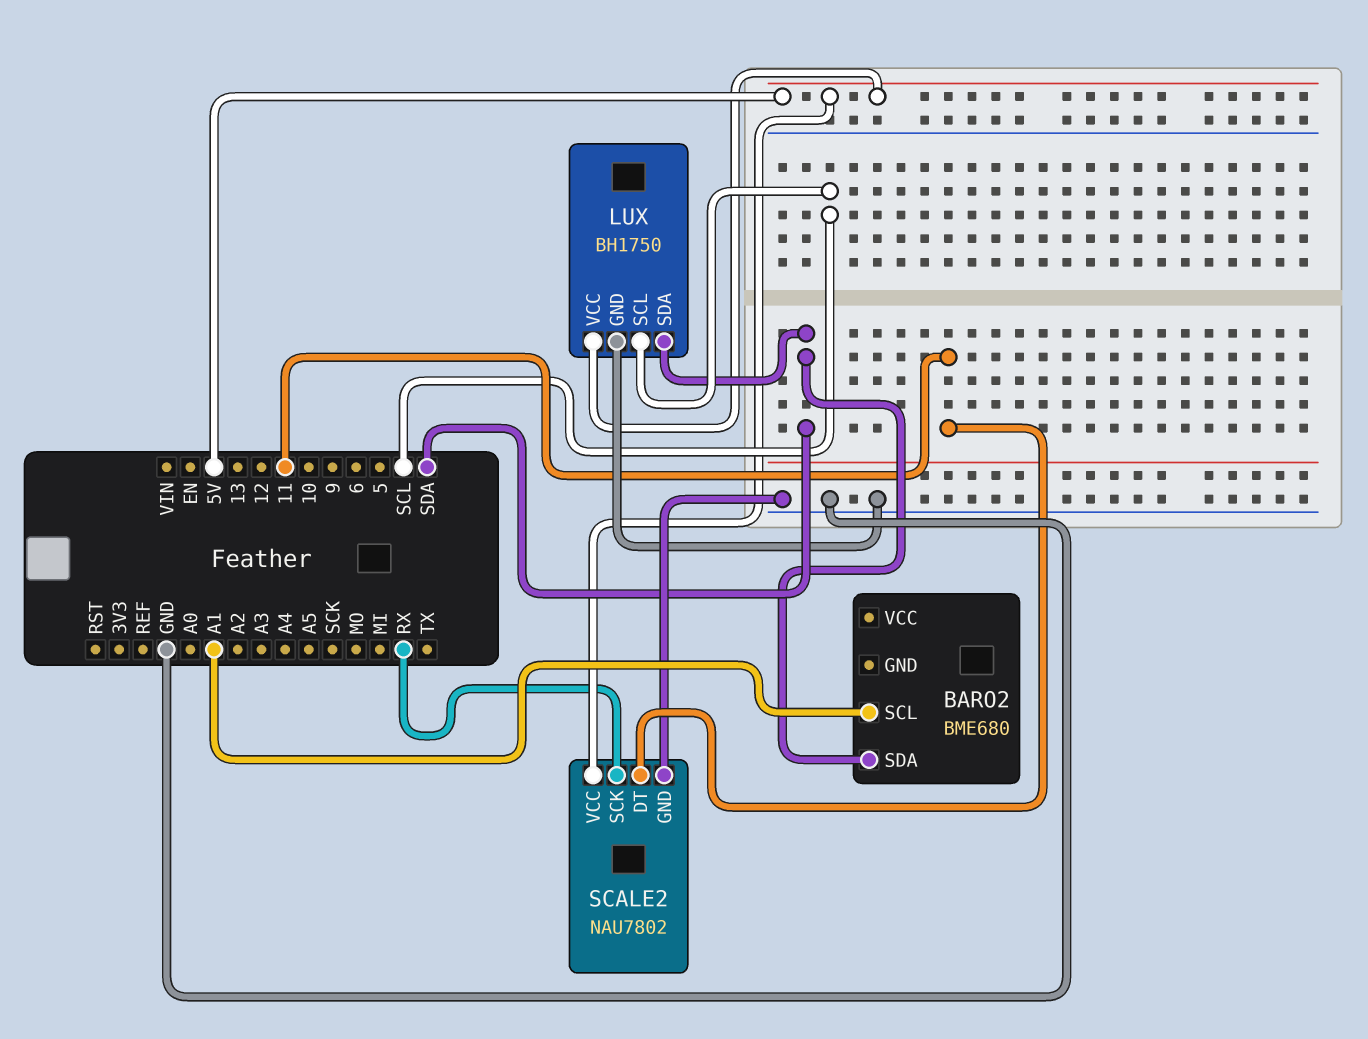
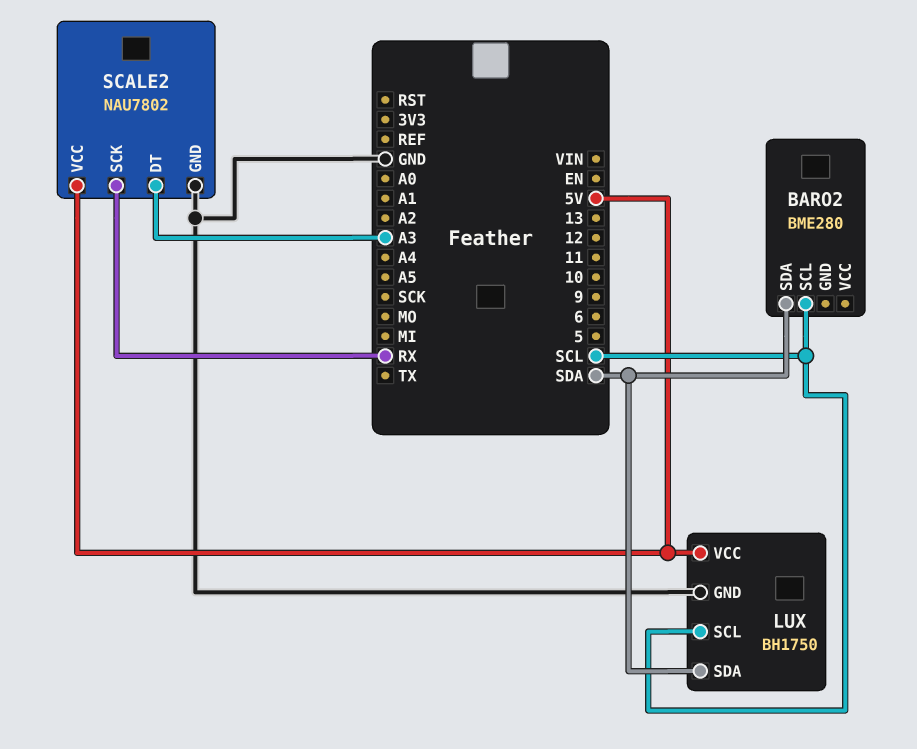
BARO2: BME680 -> BME280
BARO2 pin SCL: A1 -> SCL
SCALE2 pin DT: 11 -> A3

